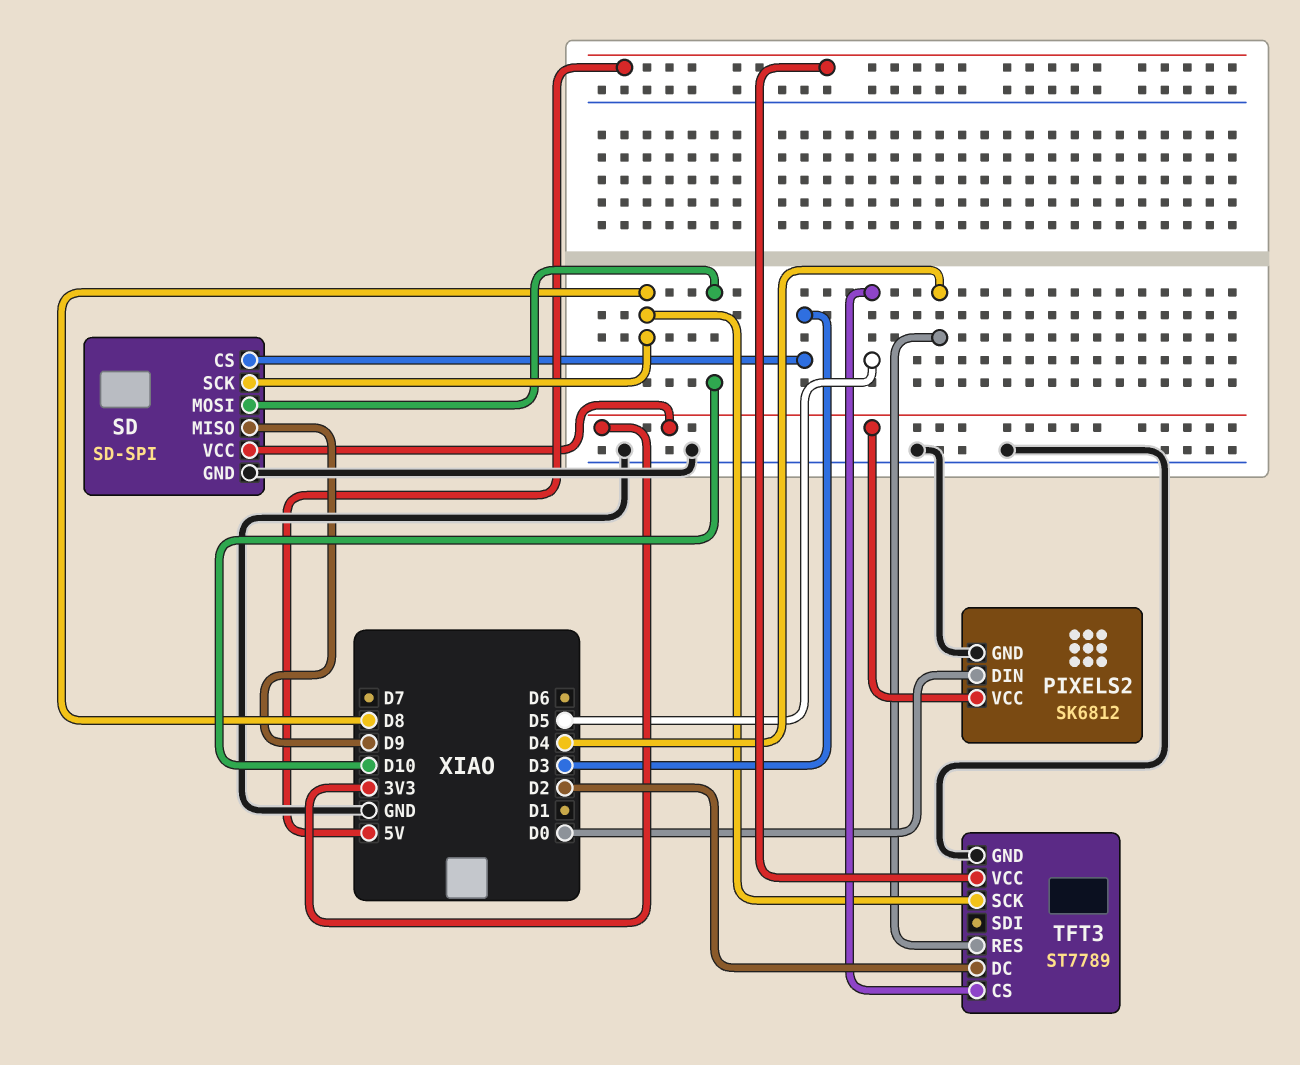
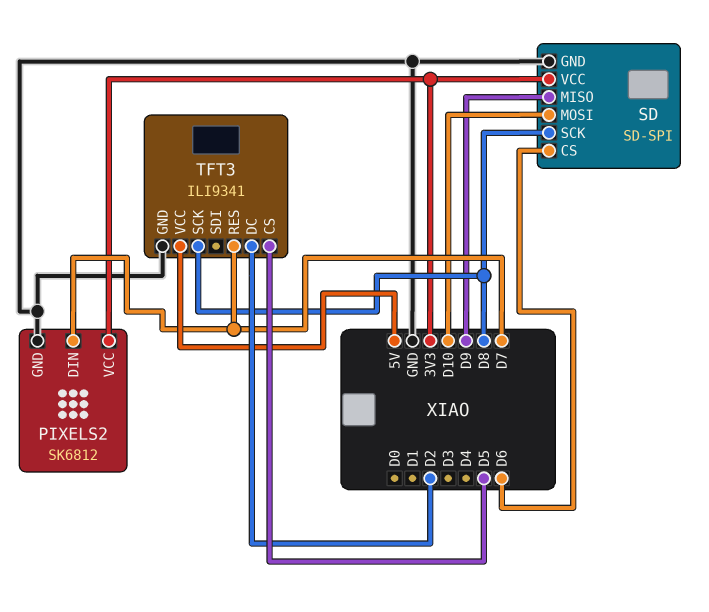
PIXELS2 pin DIN: D0 -> D7
SD pin CS: D3 -> D6
TFT3: ST7789 -> ILI9341
TFT3 pin RES: D4 -> D7

